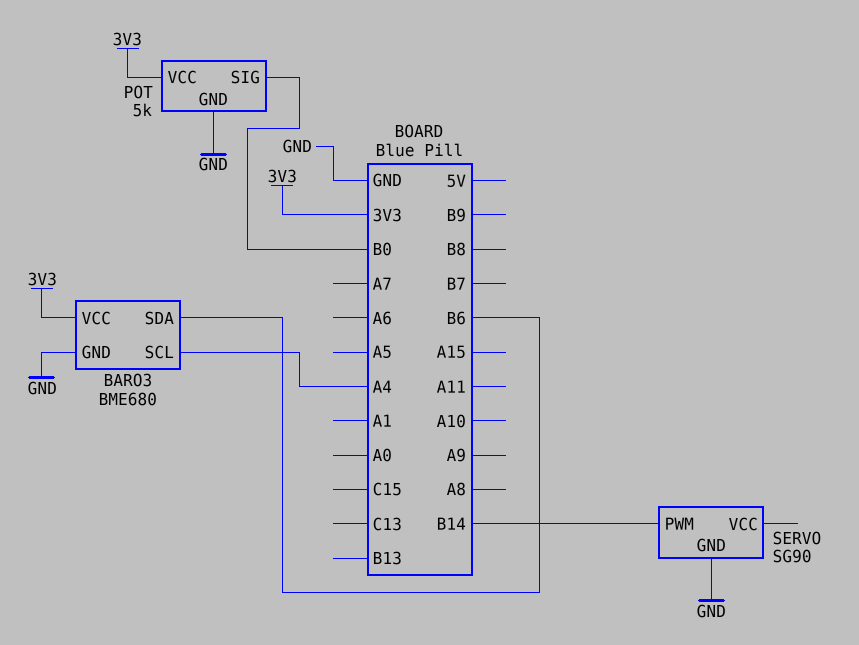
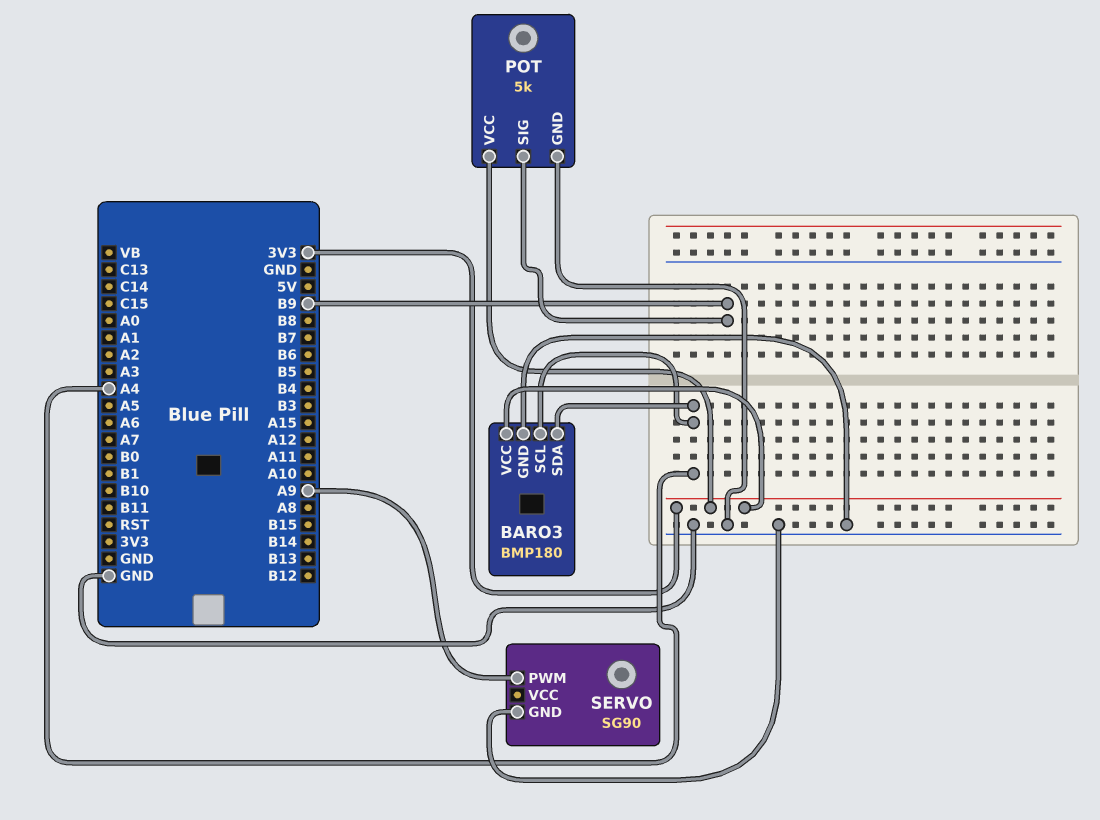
BARO3: BME680 -> BMP180
BARO3 pin SDA: B6 -> A4
POT pin SIG: B0 -> B9
SERVO pin PWM: B14 -> A9

